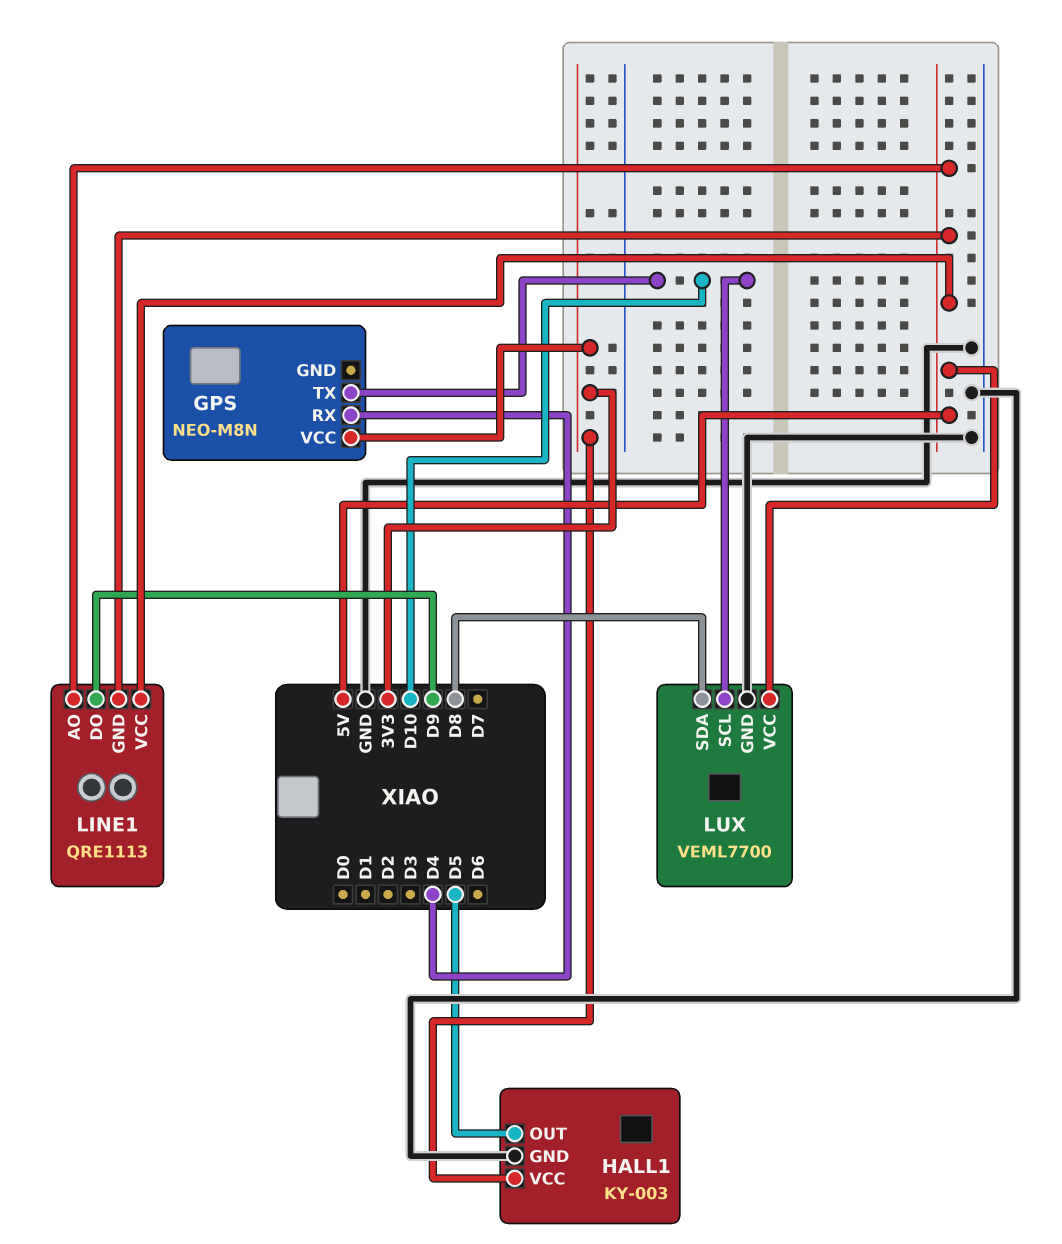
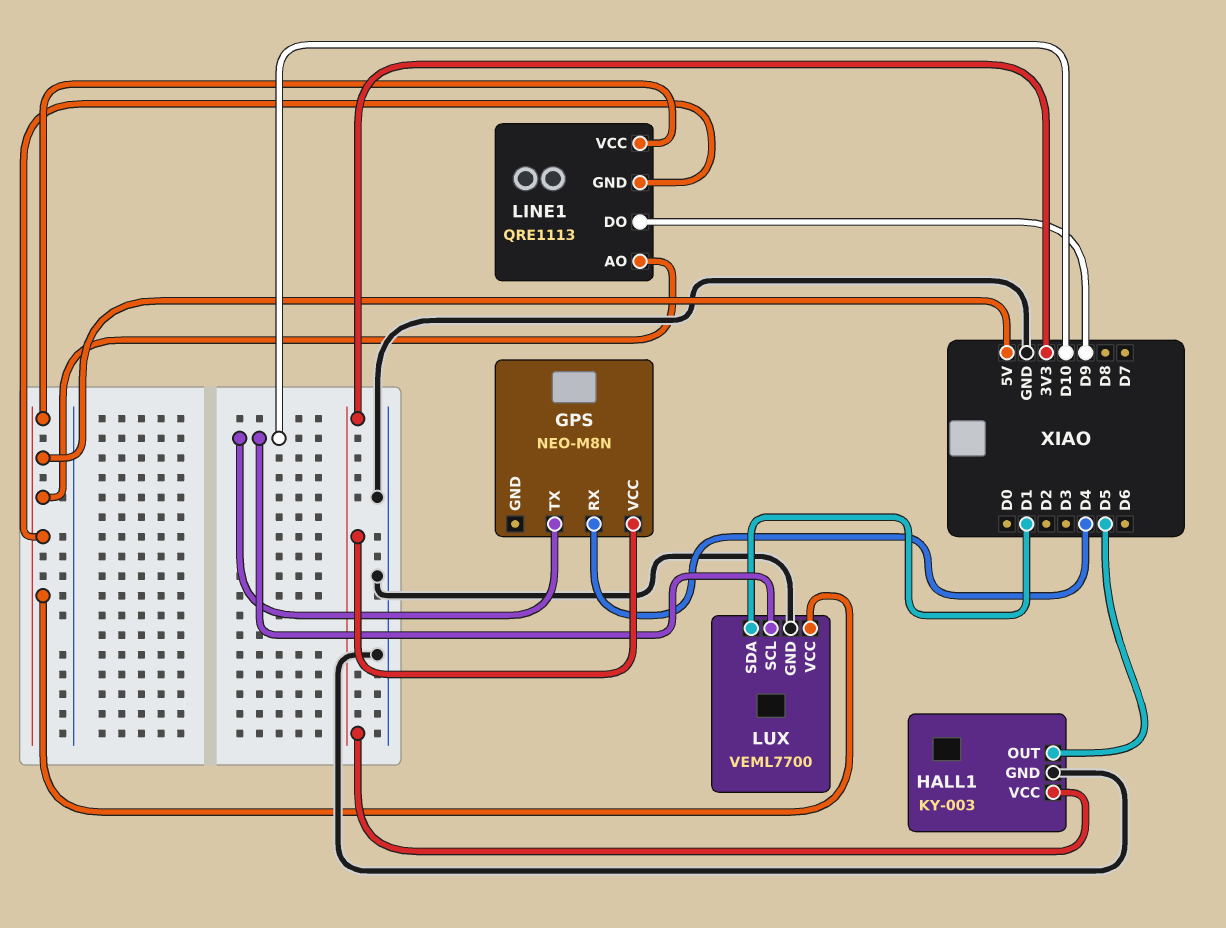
LUX pin SDA: D8 -> D1

